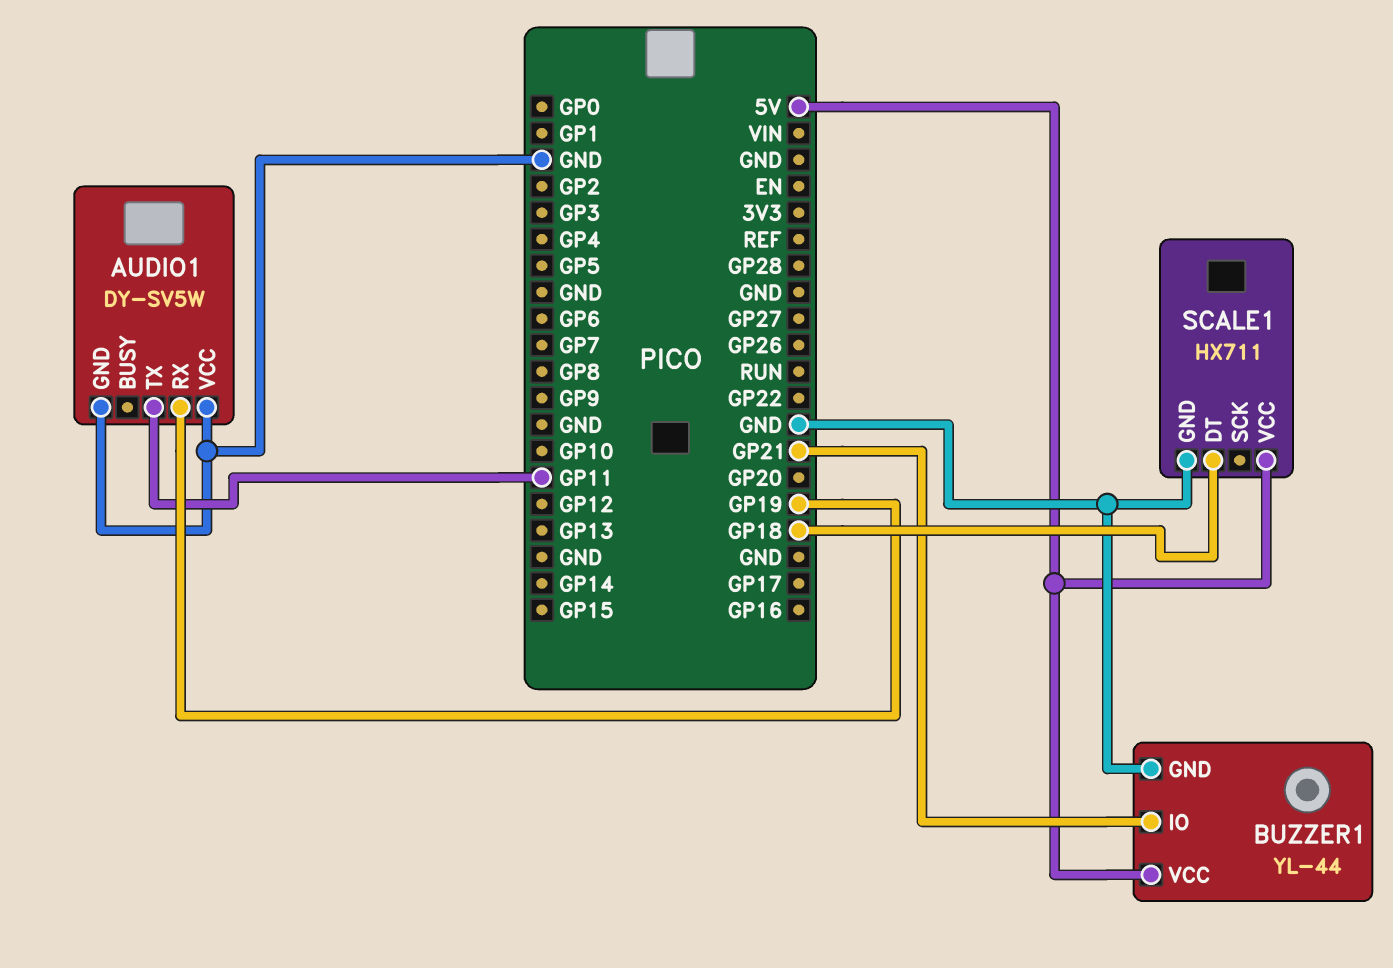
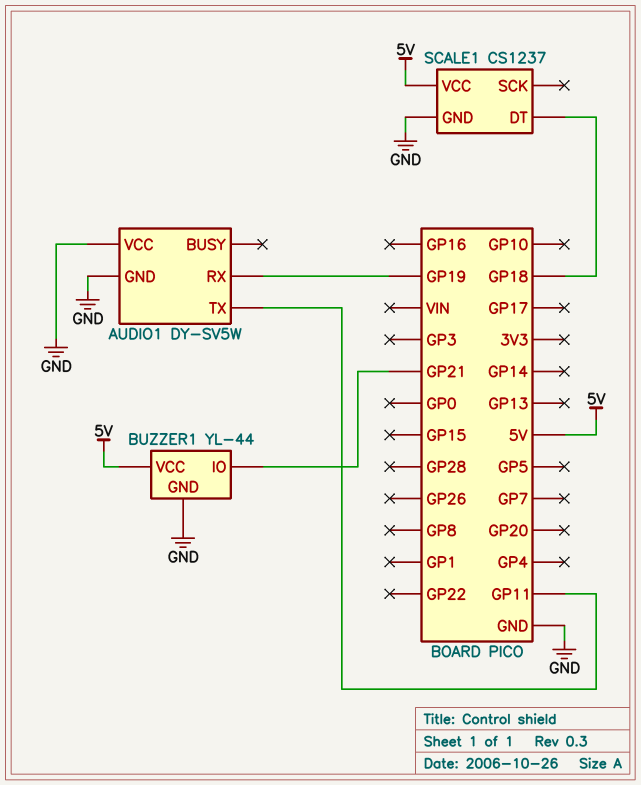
SCALE1: HX711 -> CS1237

